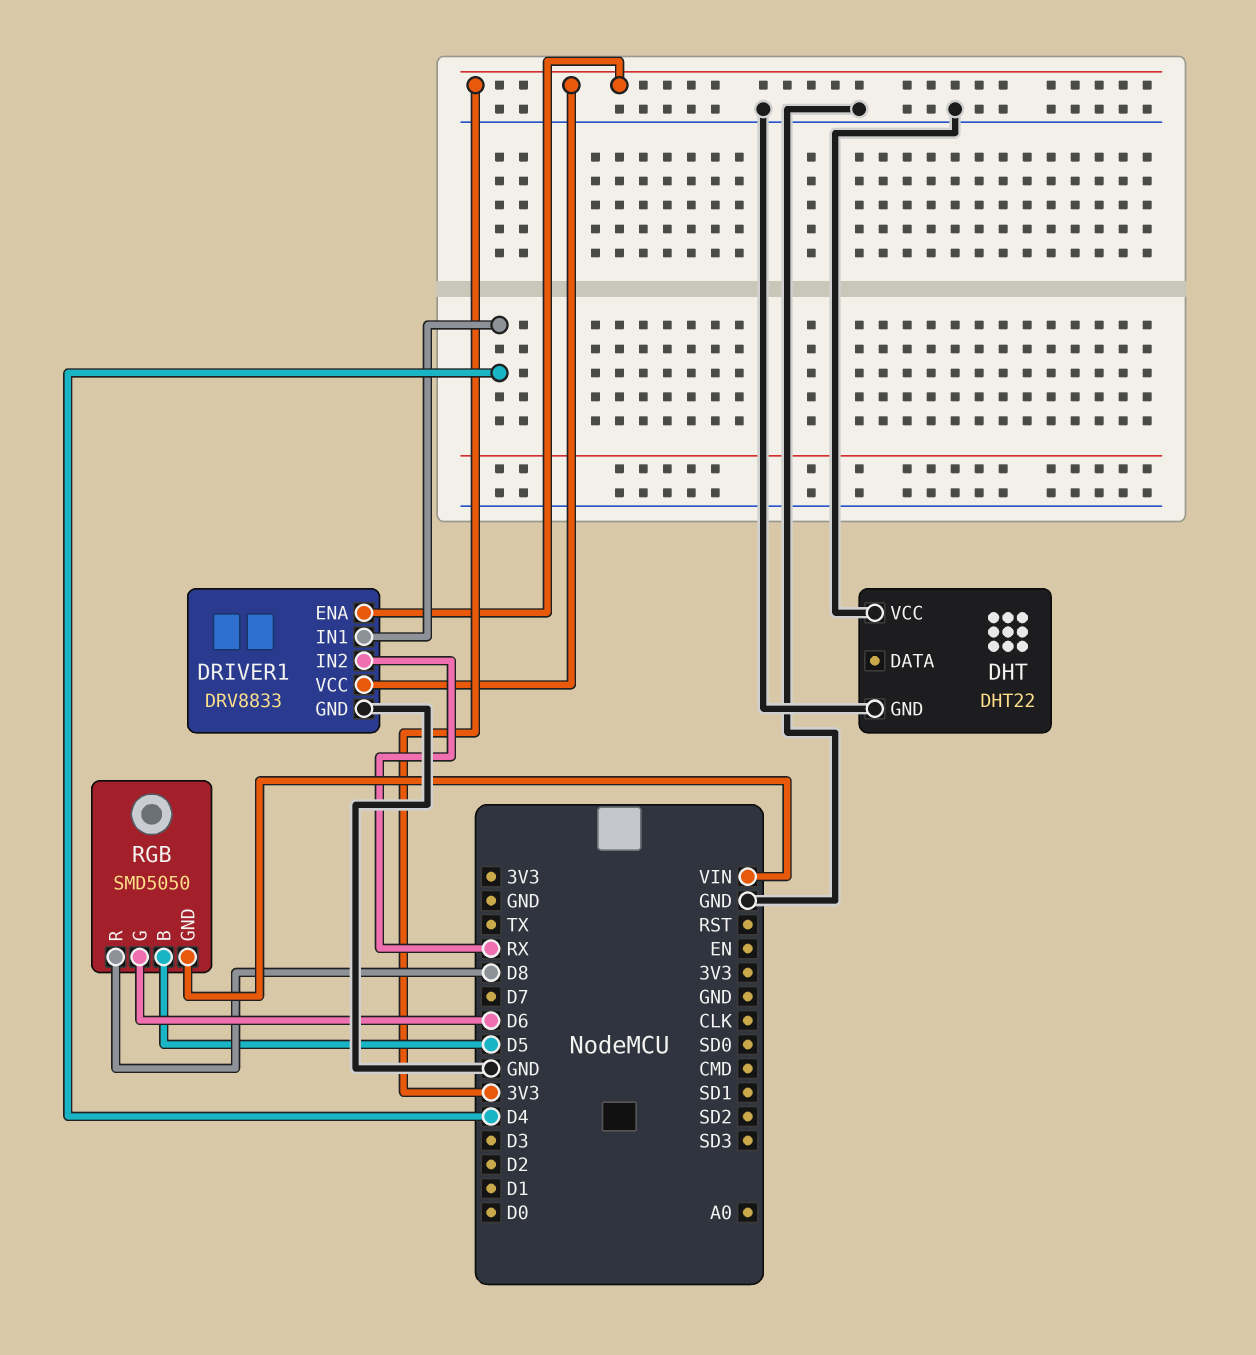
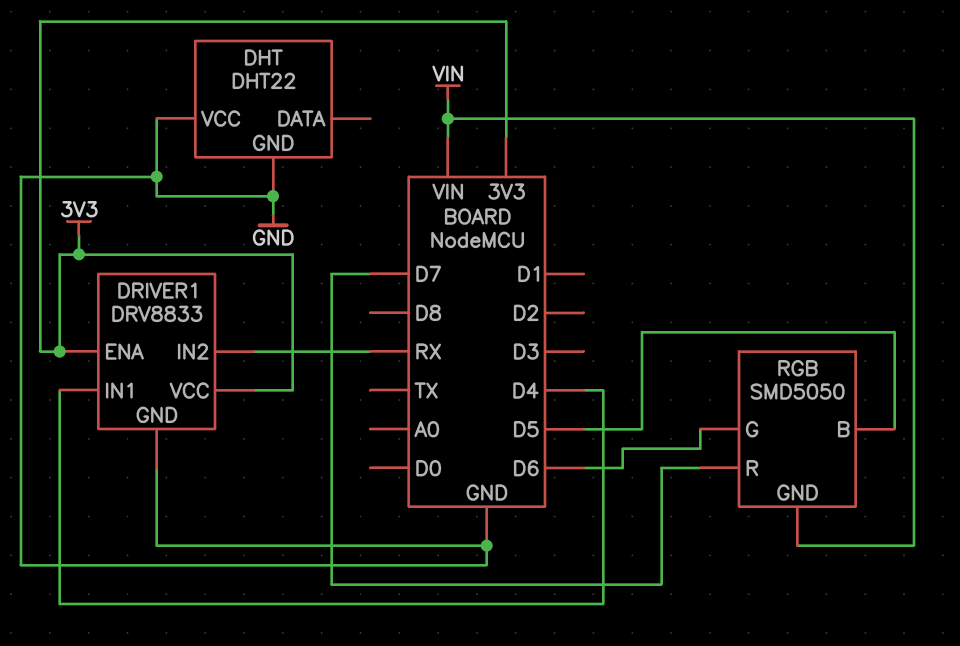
RGB pin R: D8 -> D7

